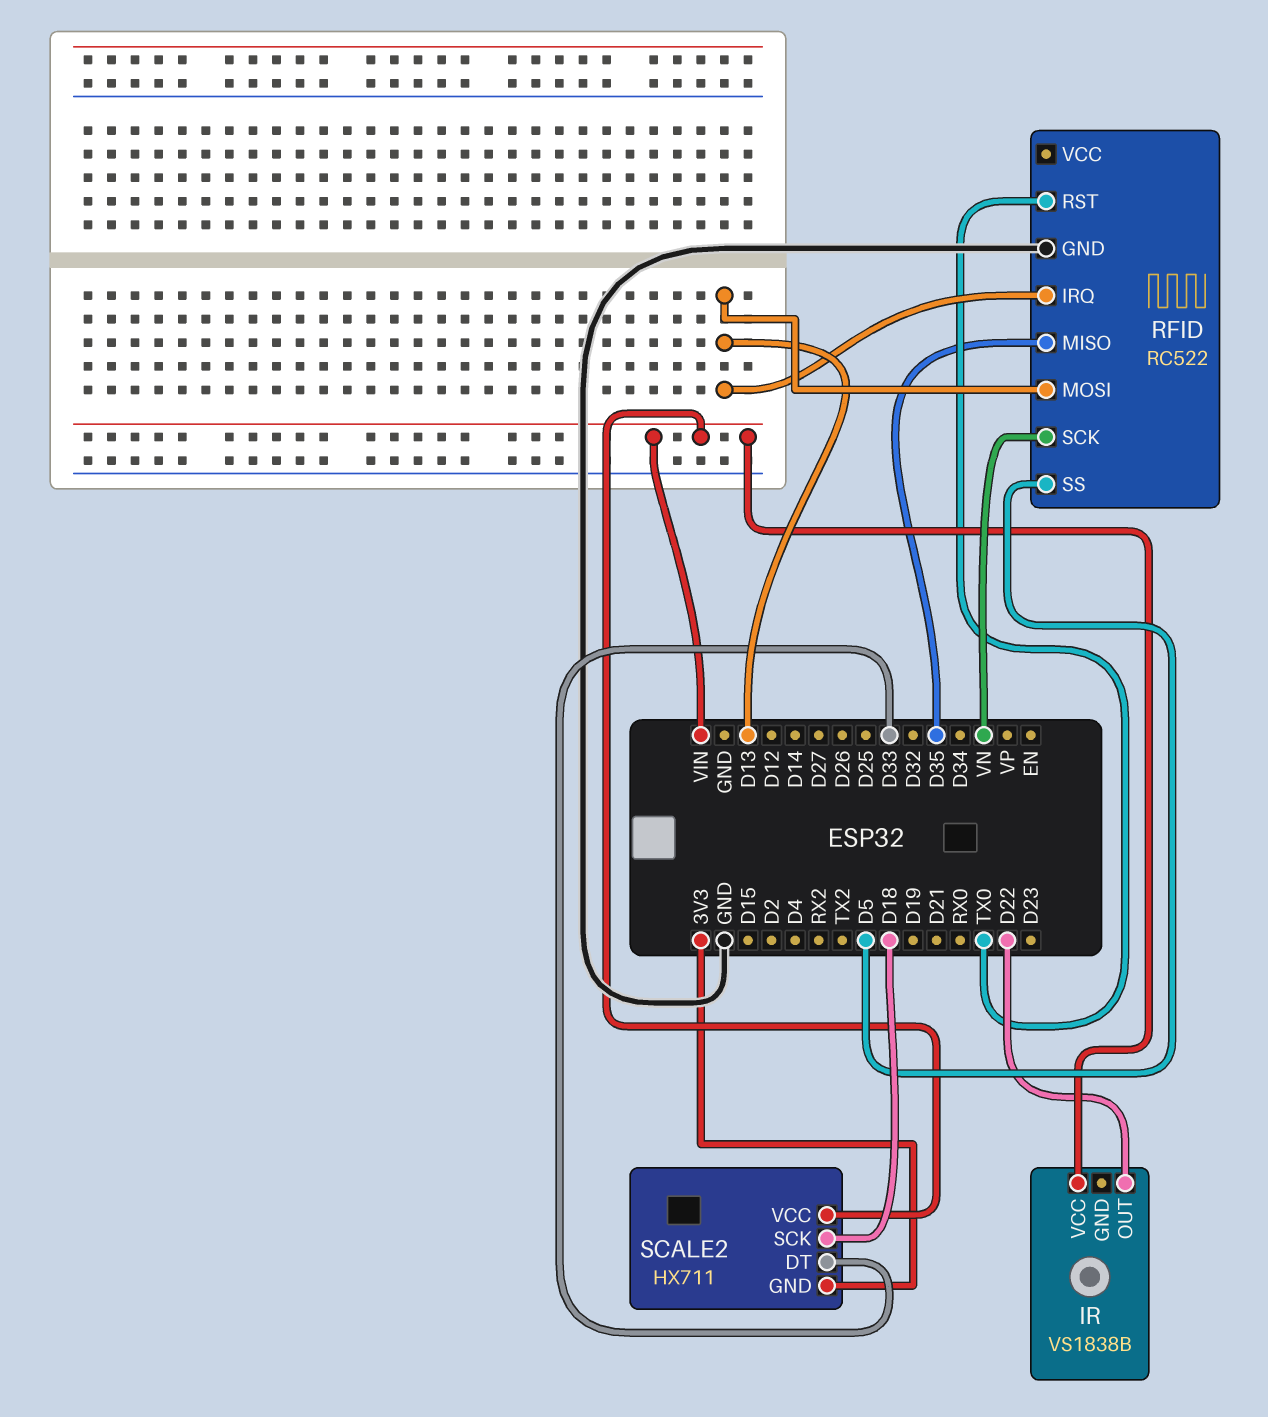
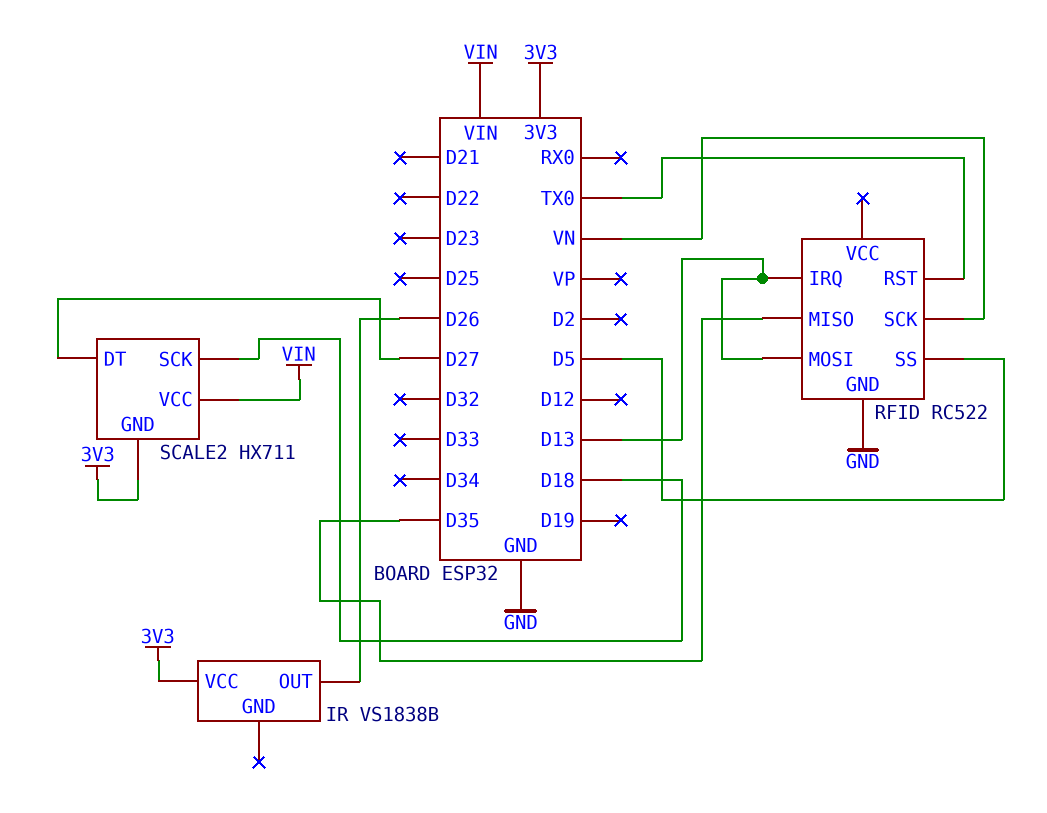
IR pin OUT: D22 -> D26
IR pin VCC: VIN -> 3V3
SCALE2 pin DT: D33 -> D27

